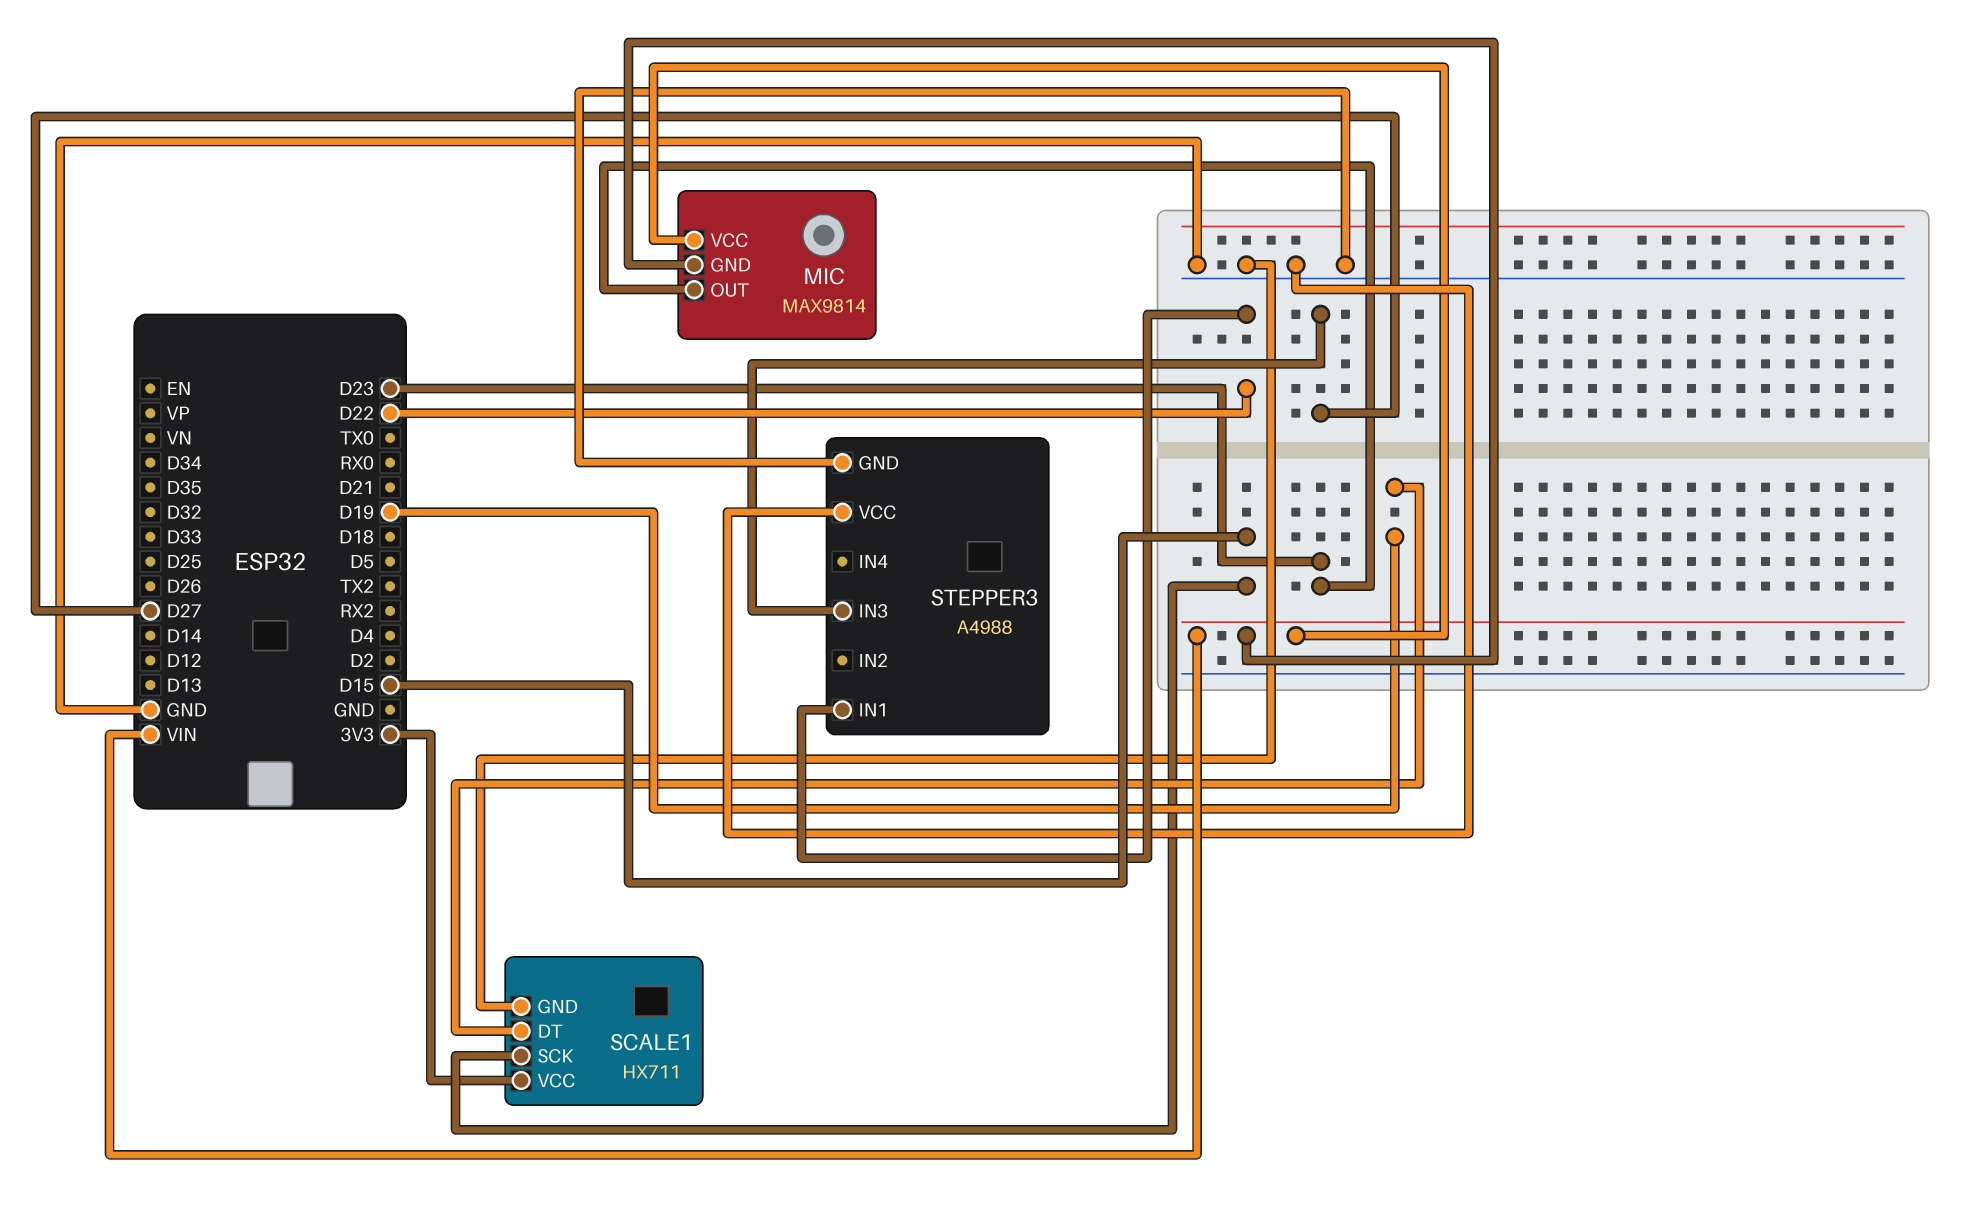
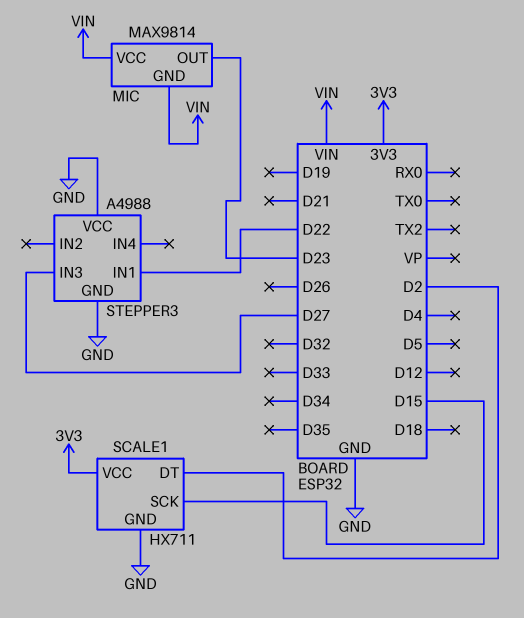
SCALE1 pin DT: D19 -> D2

